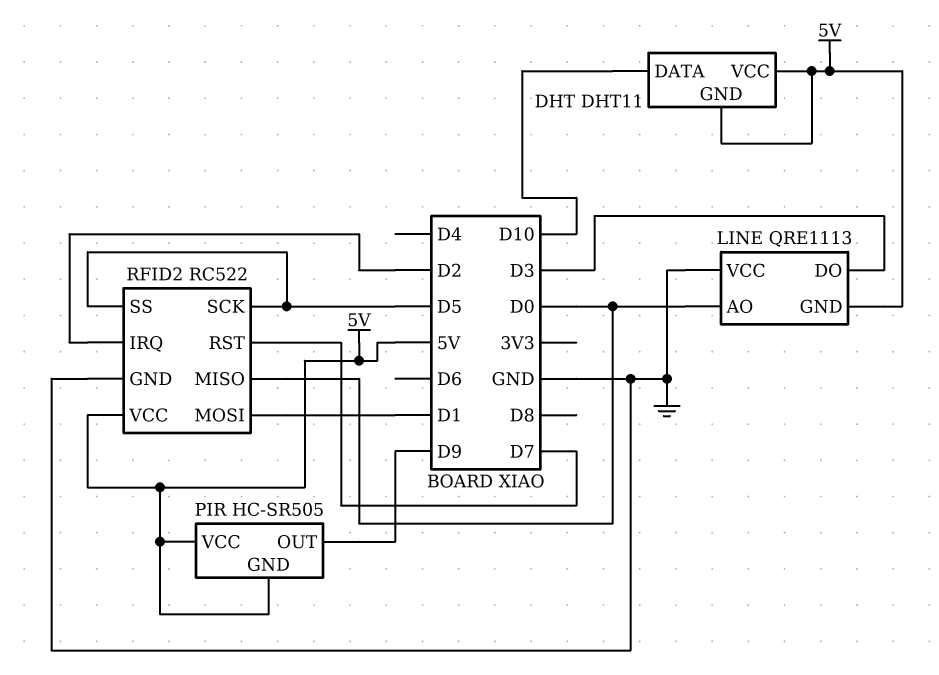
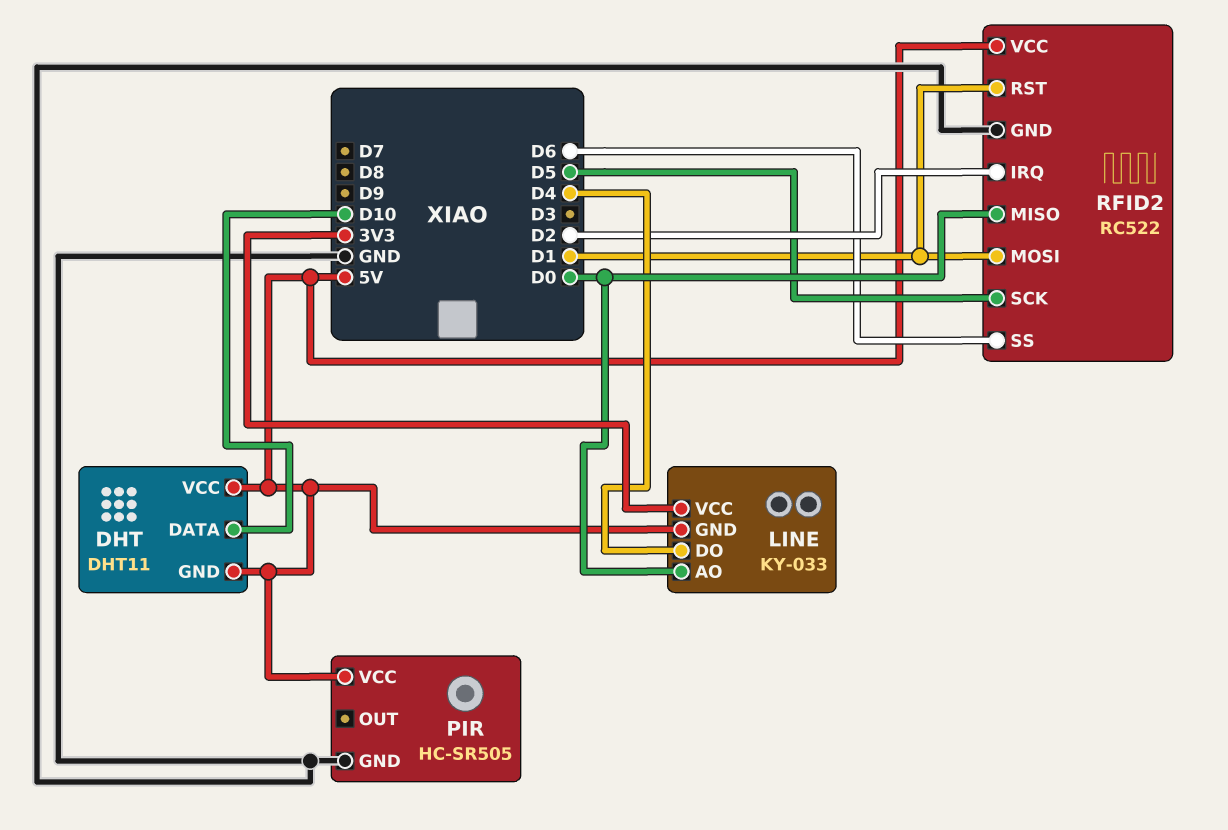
LINE: QRE1113 -> KY-033
LINE pin DO: D3 -> D4
LINE pin VCC: GND -> 3V3
PIR pin GND: 5V -> GND
PIR pin OUT: D9 -> none
RFID2 pin RST: D7 -> D1
RFID2 pin SS: D5 -> D6

